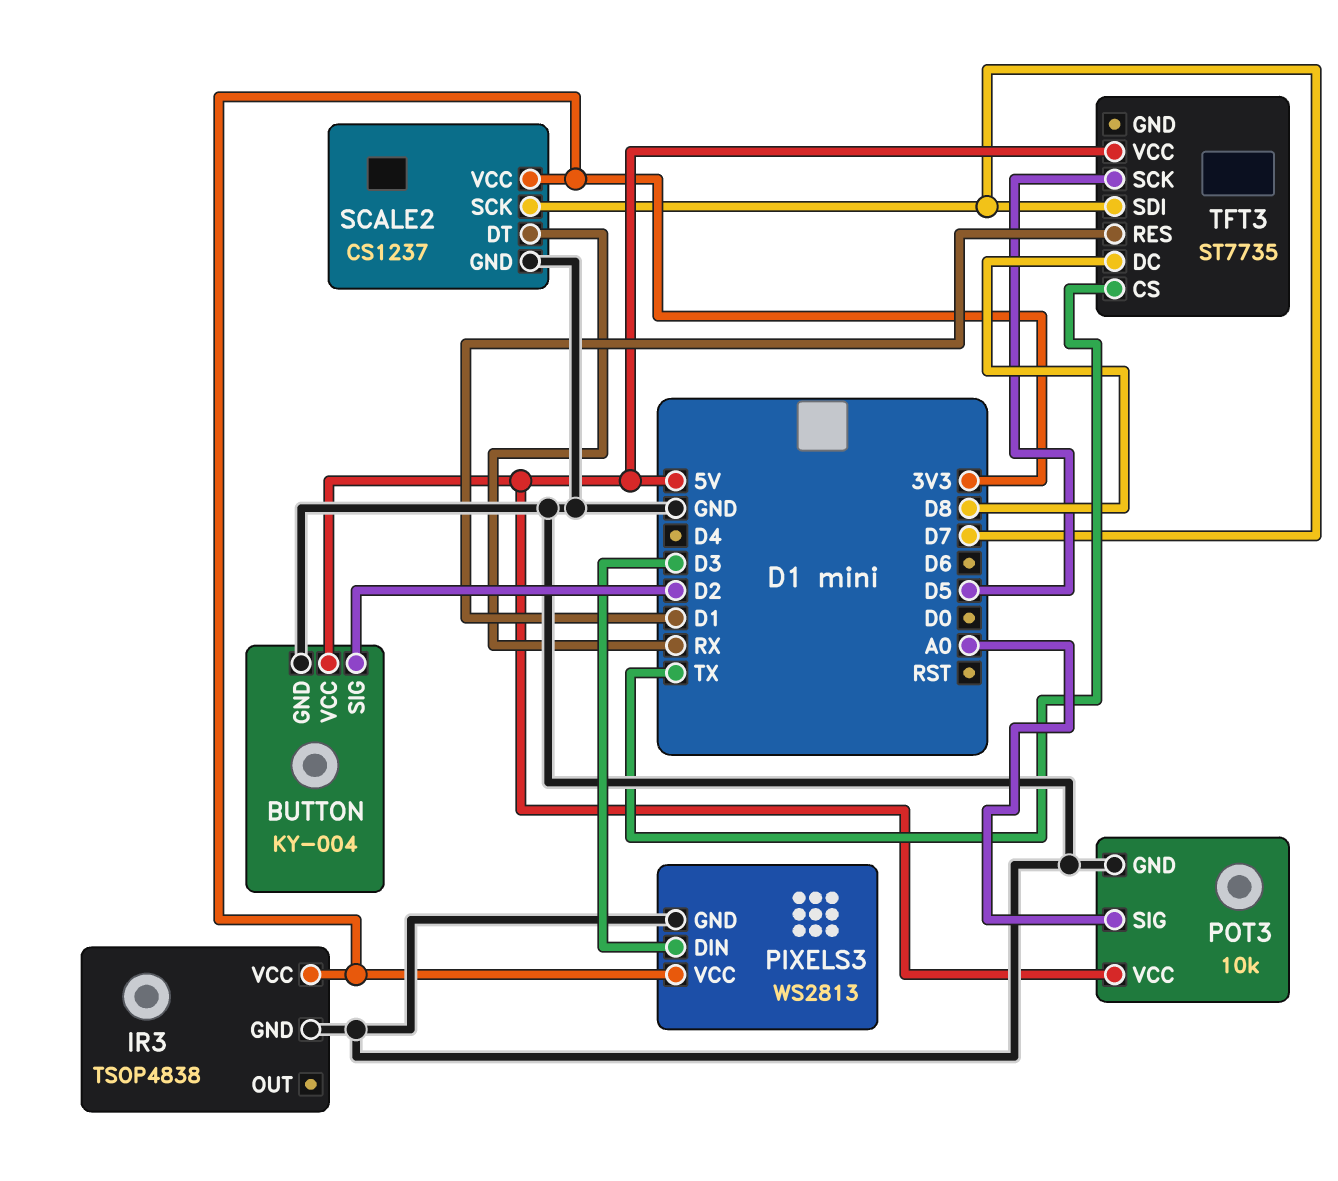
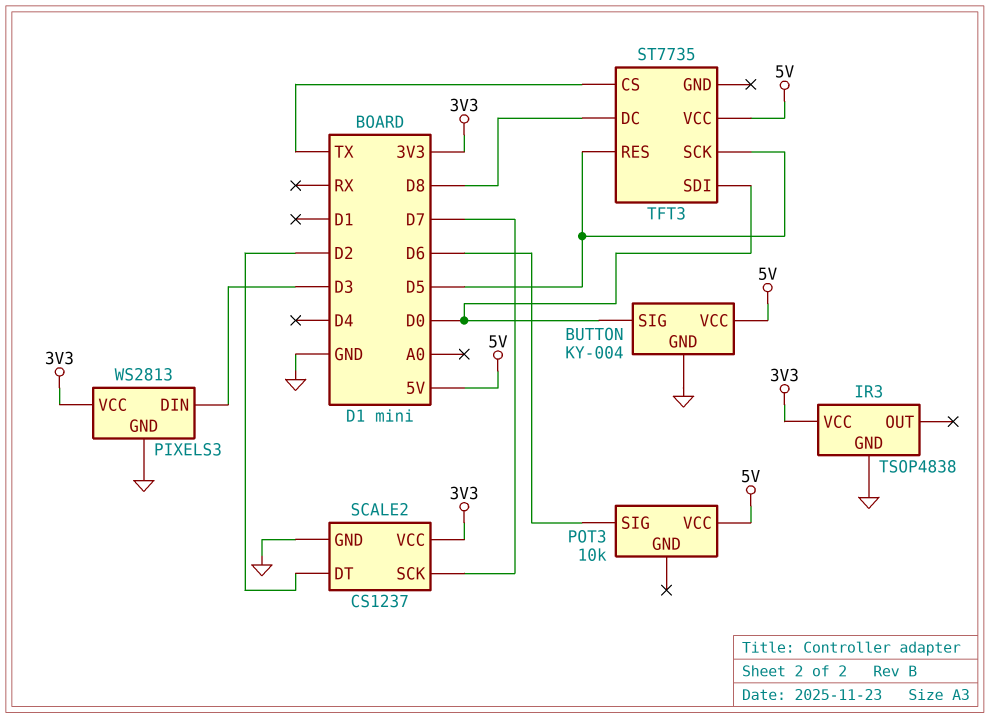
BUTTON pin SIG: D2 -> D0
POT3 pin GND: GND -> none
POT3 pin SIG: A0 -> D6
SCALE2 pin DT: RX -> D2
TFT3 pin RES: D1 -> D5
TFT3 pin SDI: D7 -> D0

